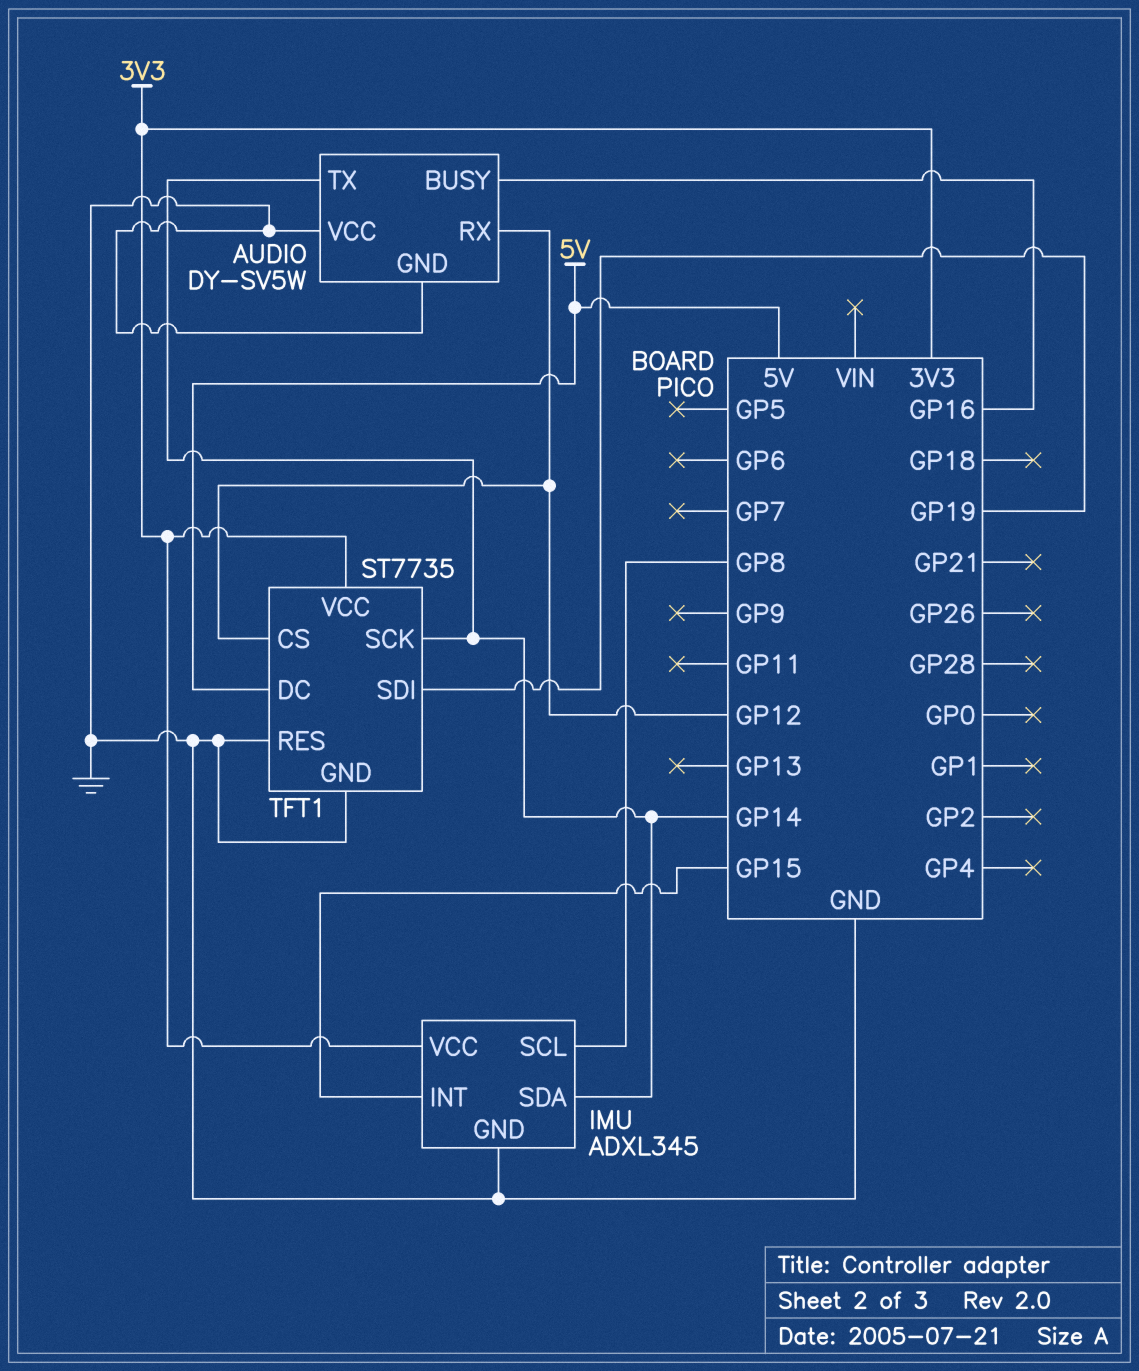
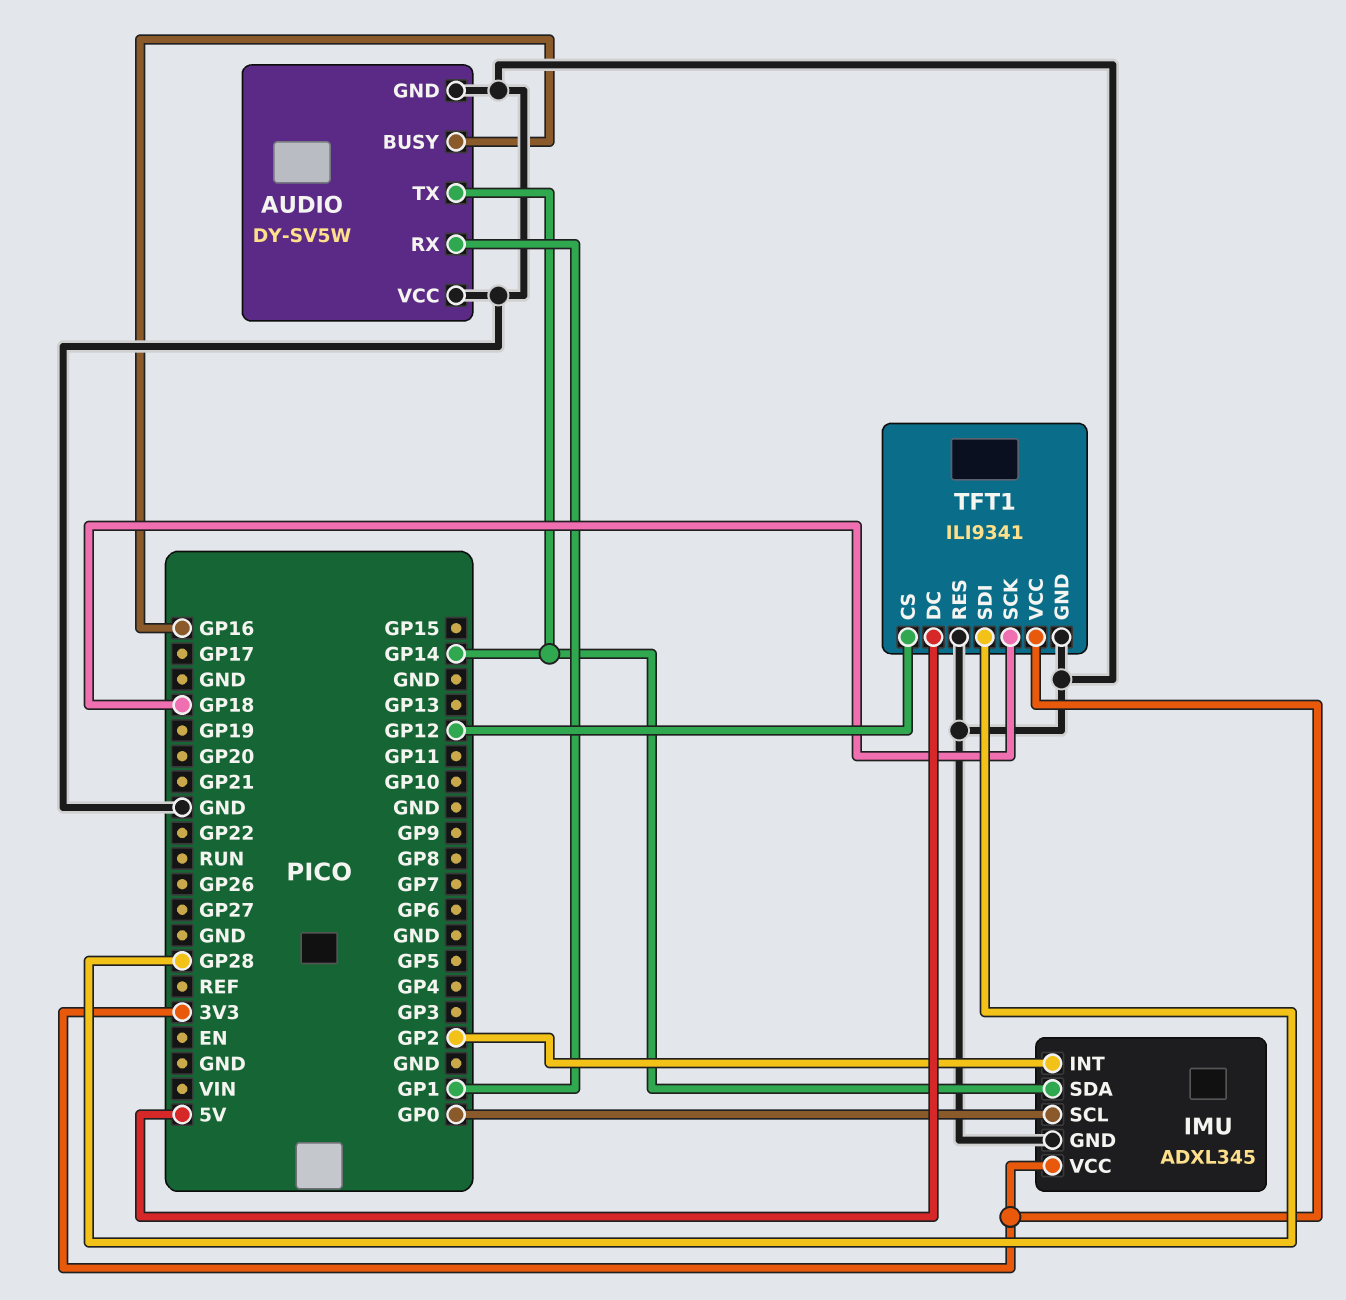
AUDIO pin RX: GP12 -> GP1
IMU pin INT: GP15 -> GP2
IMU pin SCL: GP8 -> GP0
TFT1: ST7735 -> ILI9341
TFT1 pin SCK: GP14 -> GP18
TFT1 pin SDI: GP19 -> GP28

